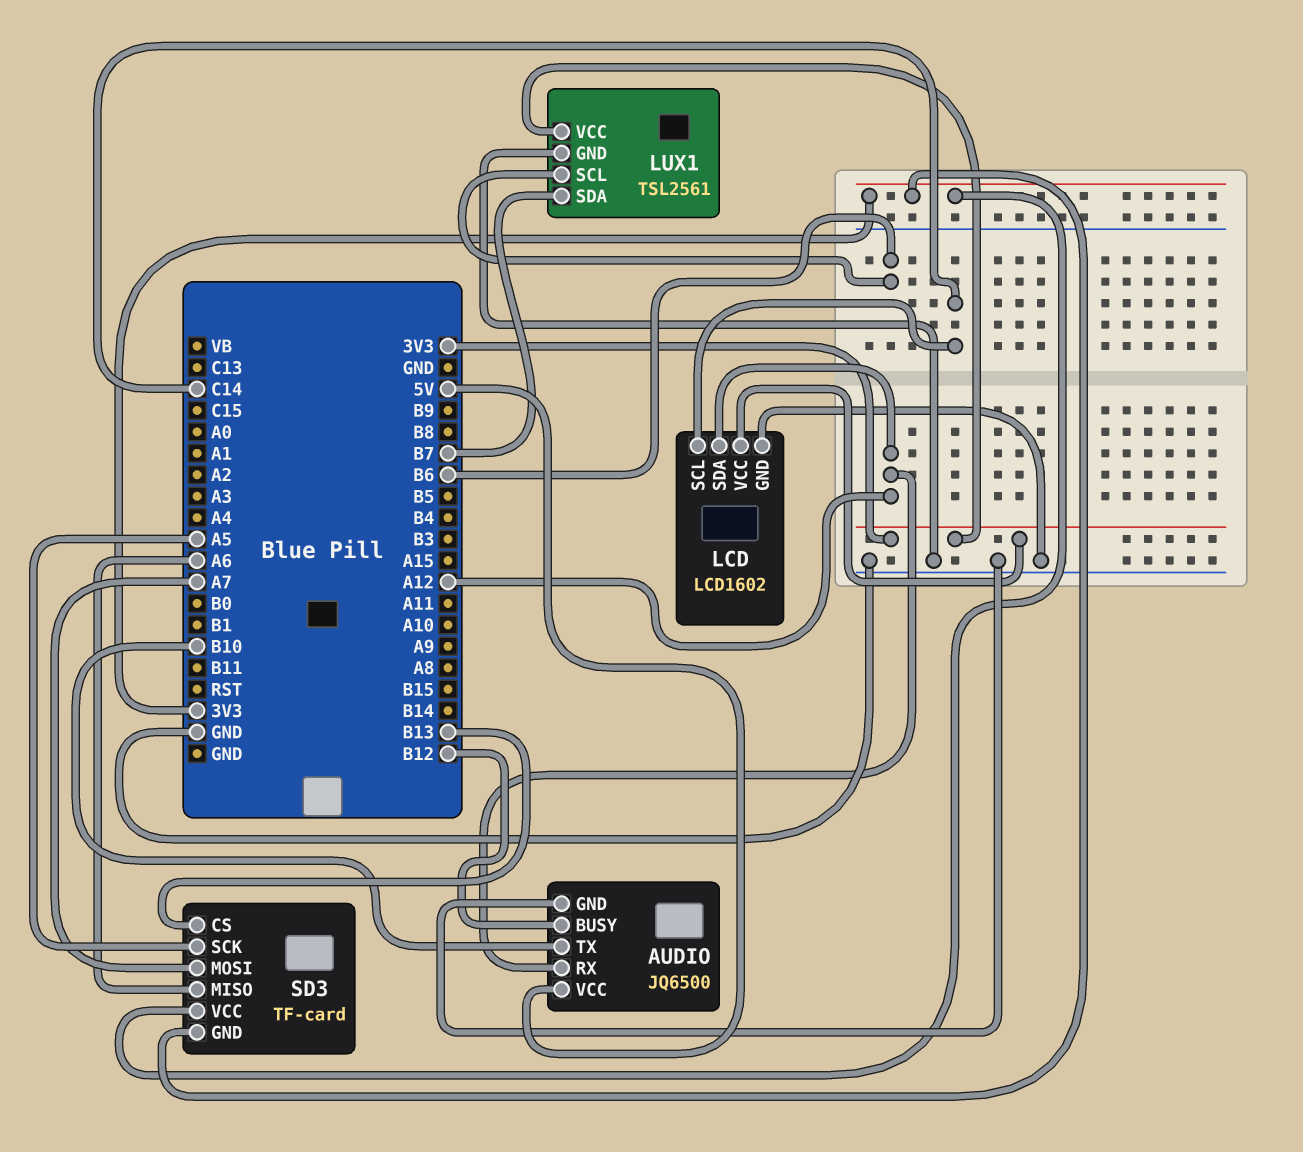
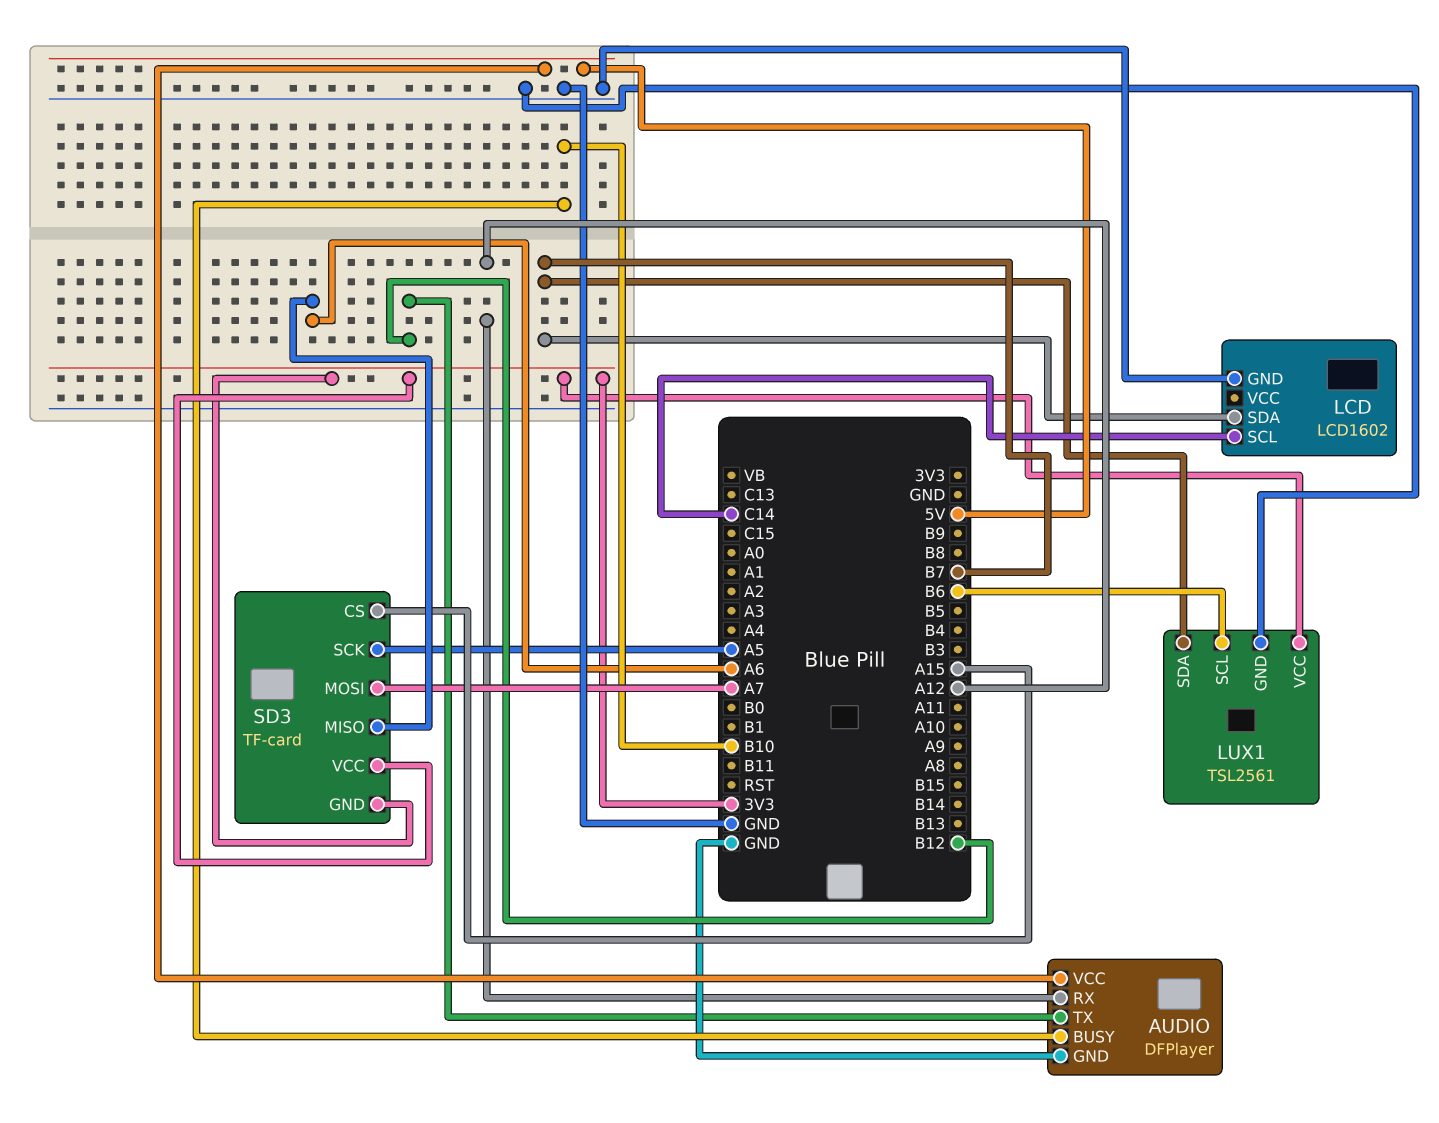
AUDIO: JQ6500 -> DFPlayer
AUDIO pin BUSY: B12 -> B10
AUDIO pin TX: B10 -> B12
LCD pin SDA: A12 -> B7
LCD pin VCC: 3V3 -> none
SD3 pin CS: B13 -> A15

